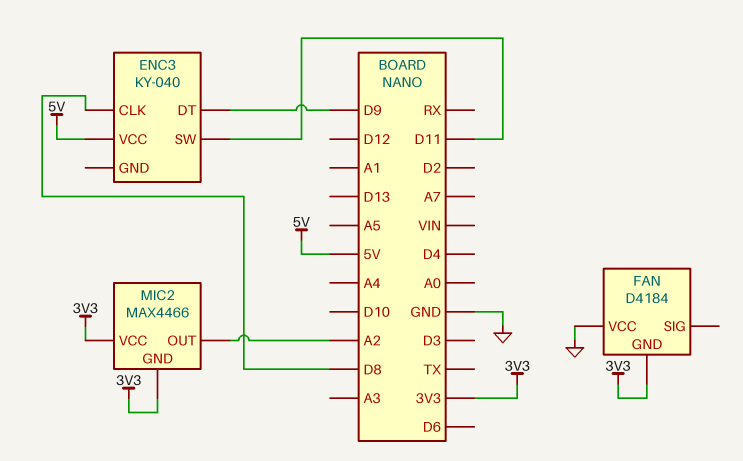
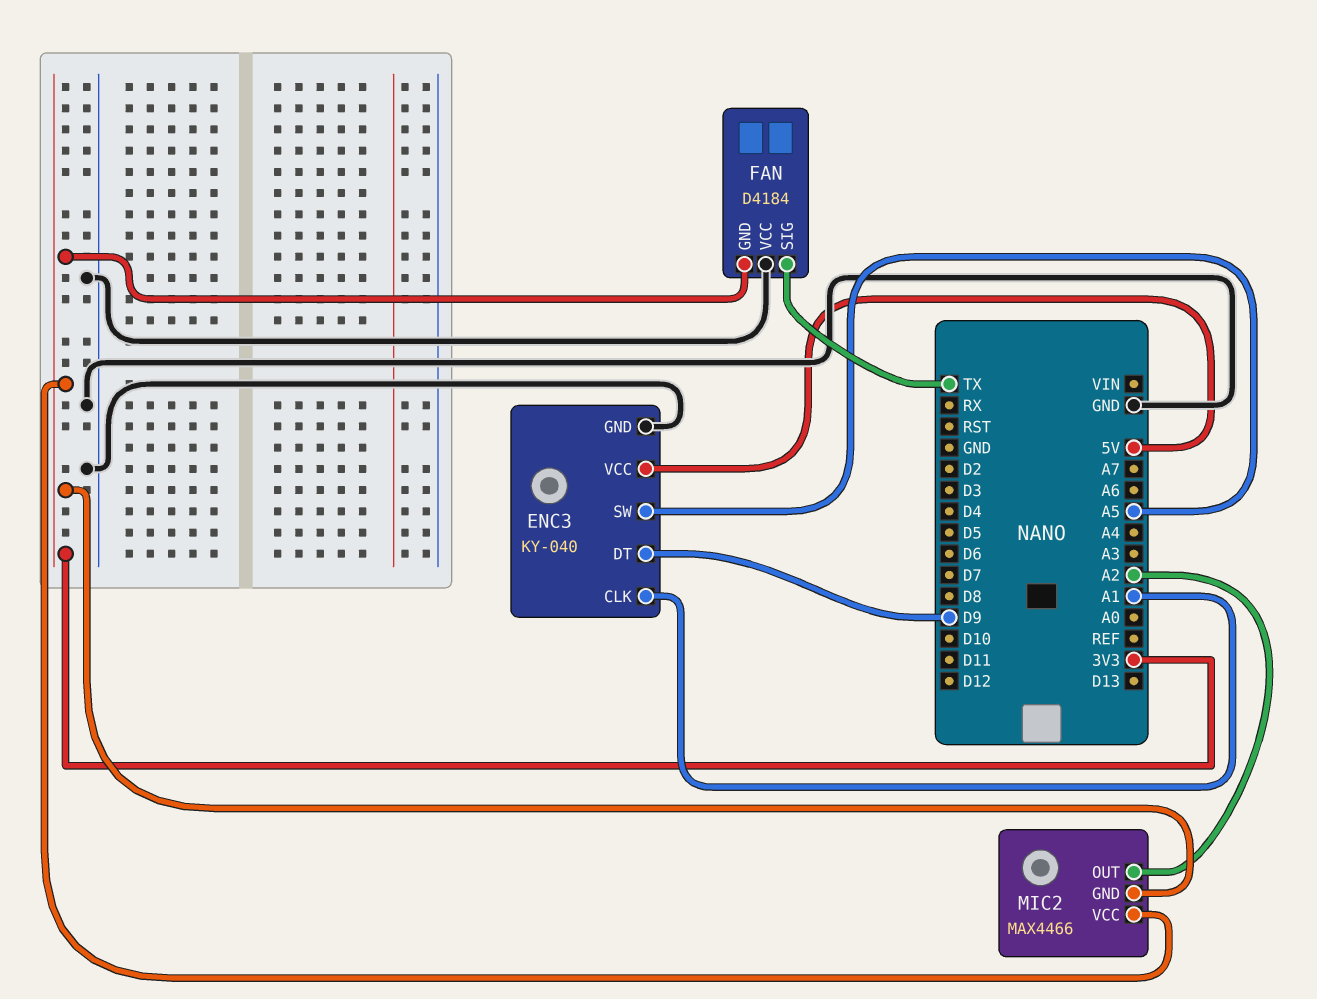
ENC3 pin CLK: D8 -> A1
ENC3 pin GND: none -> GND
ENC3 pin SW: D11 -> A5
FAN pin SIG: none -> TX

